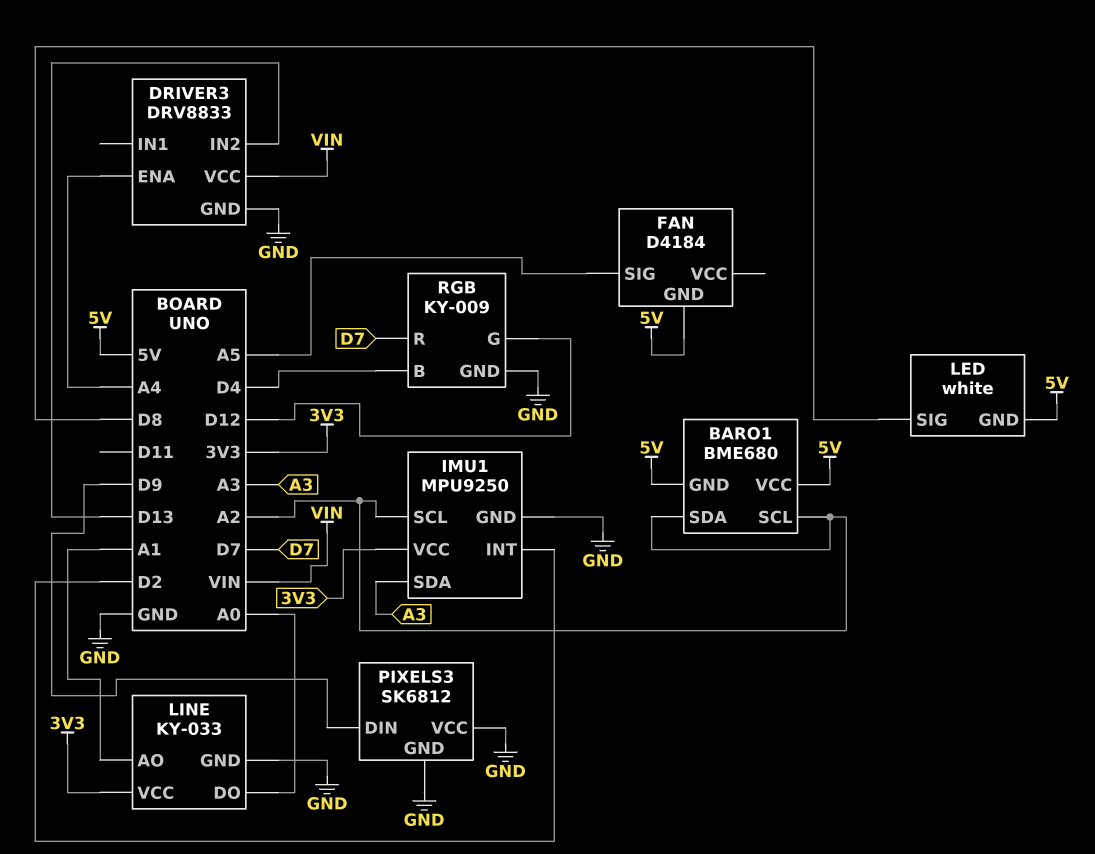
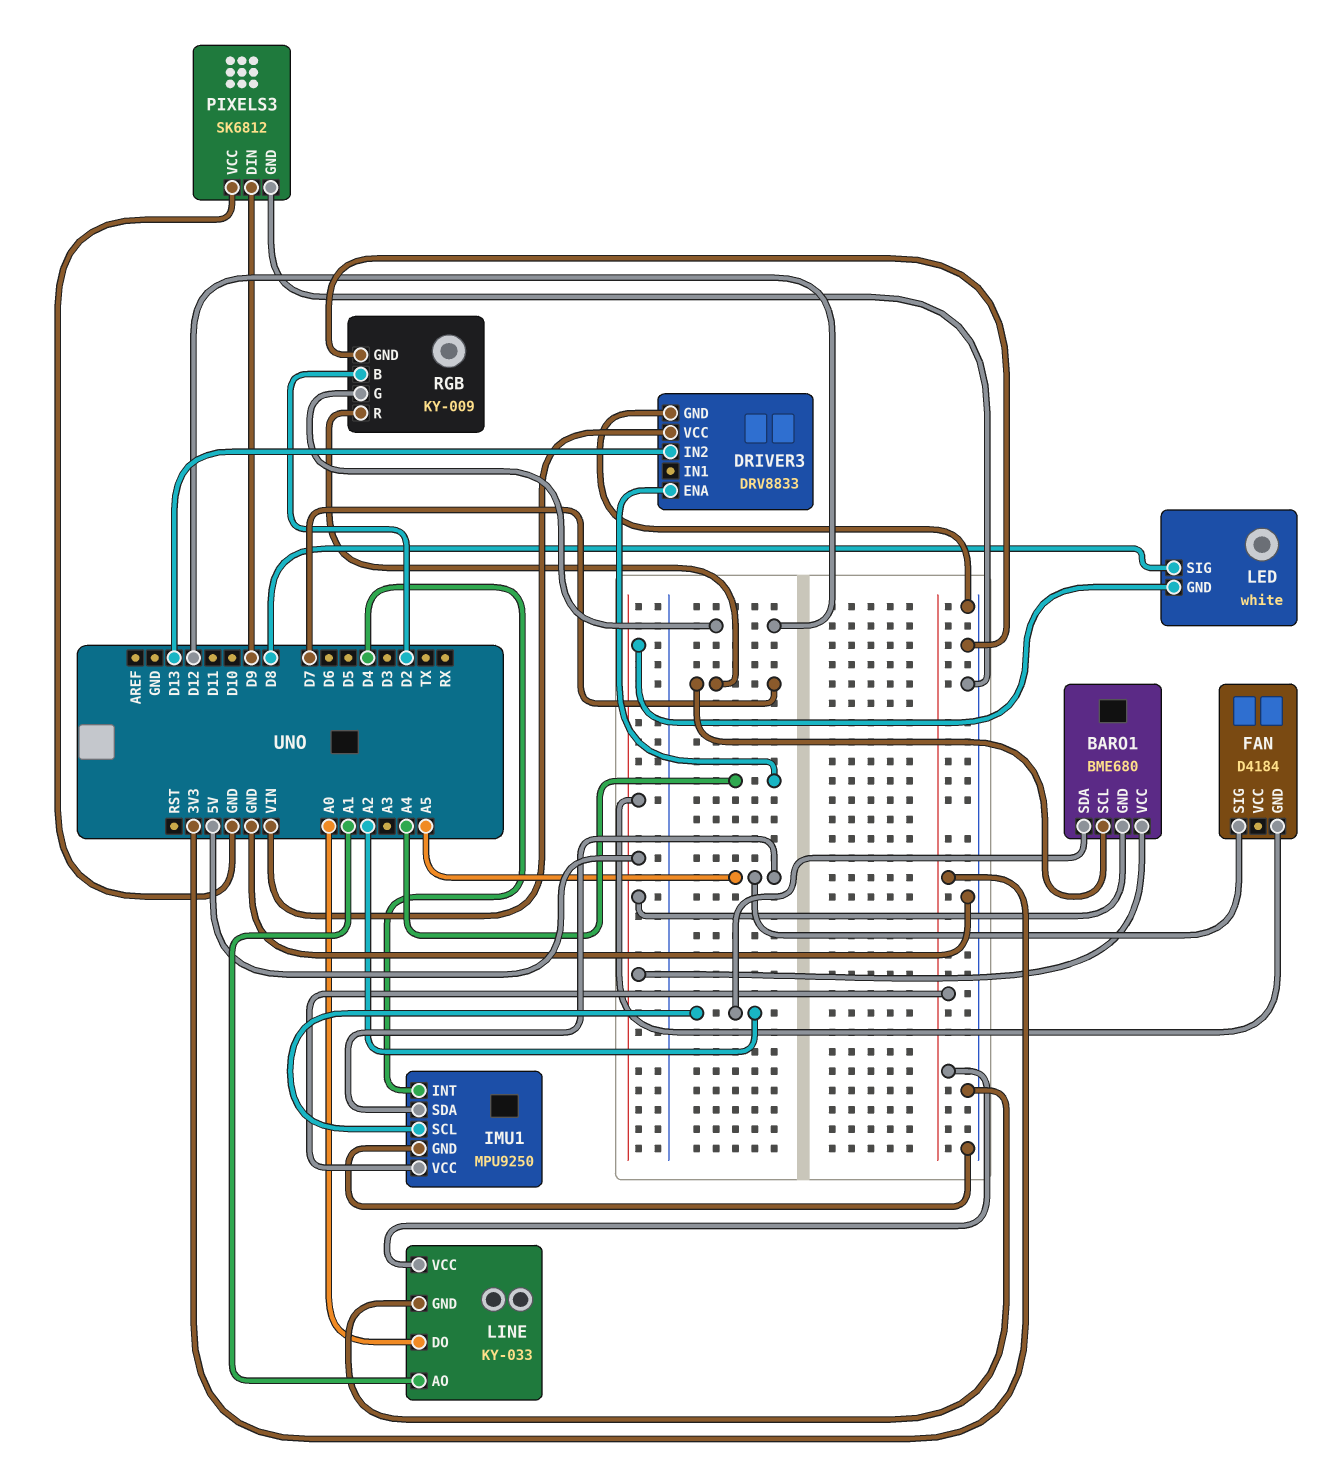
BARO1 pin SCL: A2 -> D7
IMU1 pin INT: D2 -> D4
IMU1 pin SDA: A3 -> A5
RGB pin B: D4 -> D2

